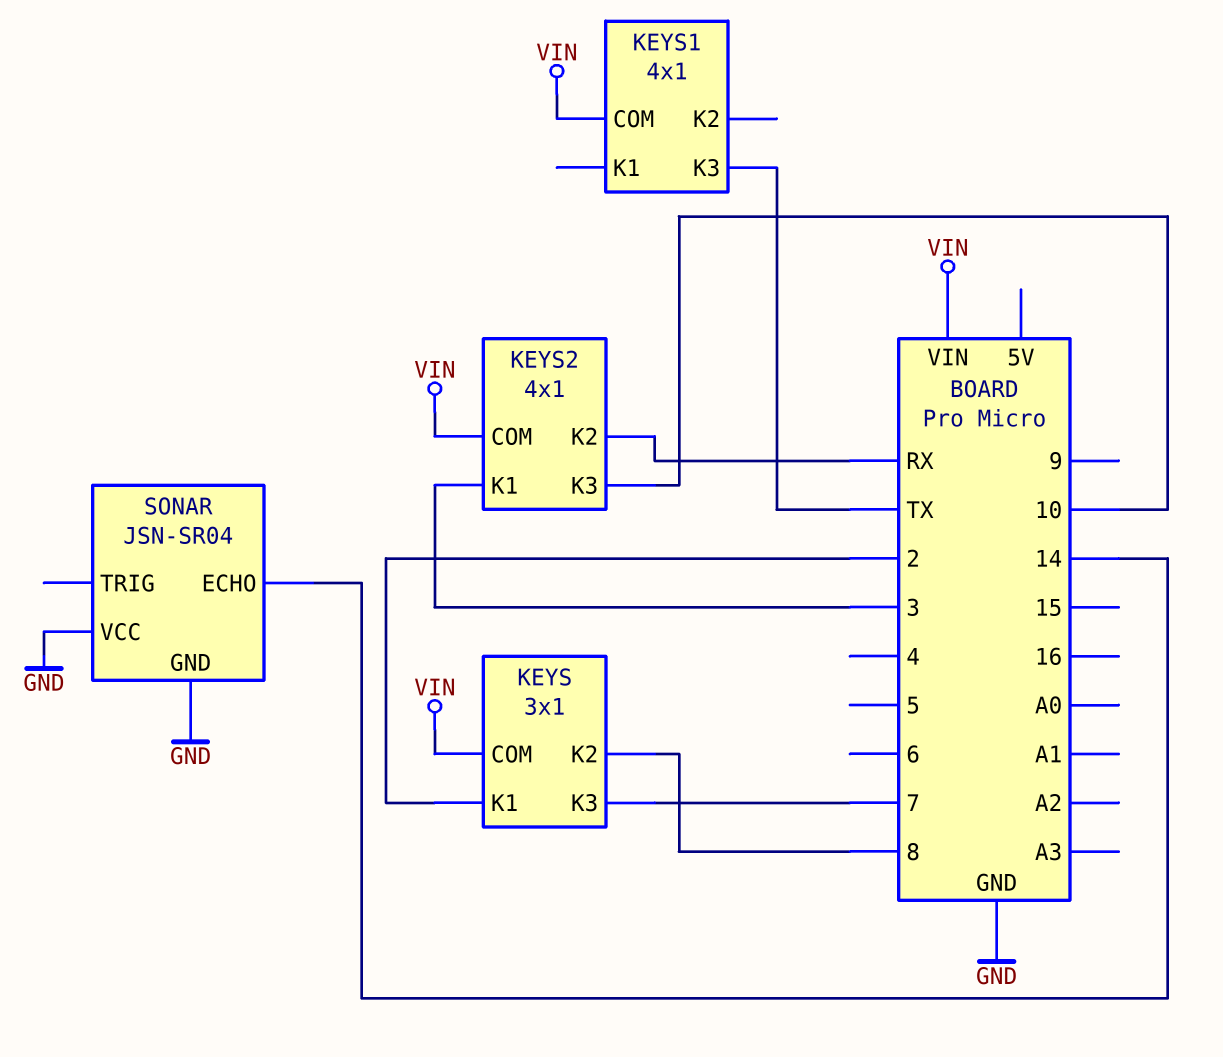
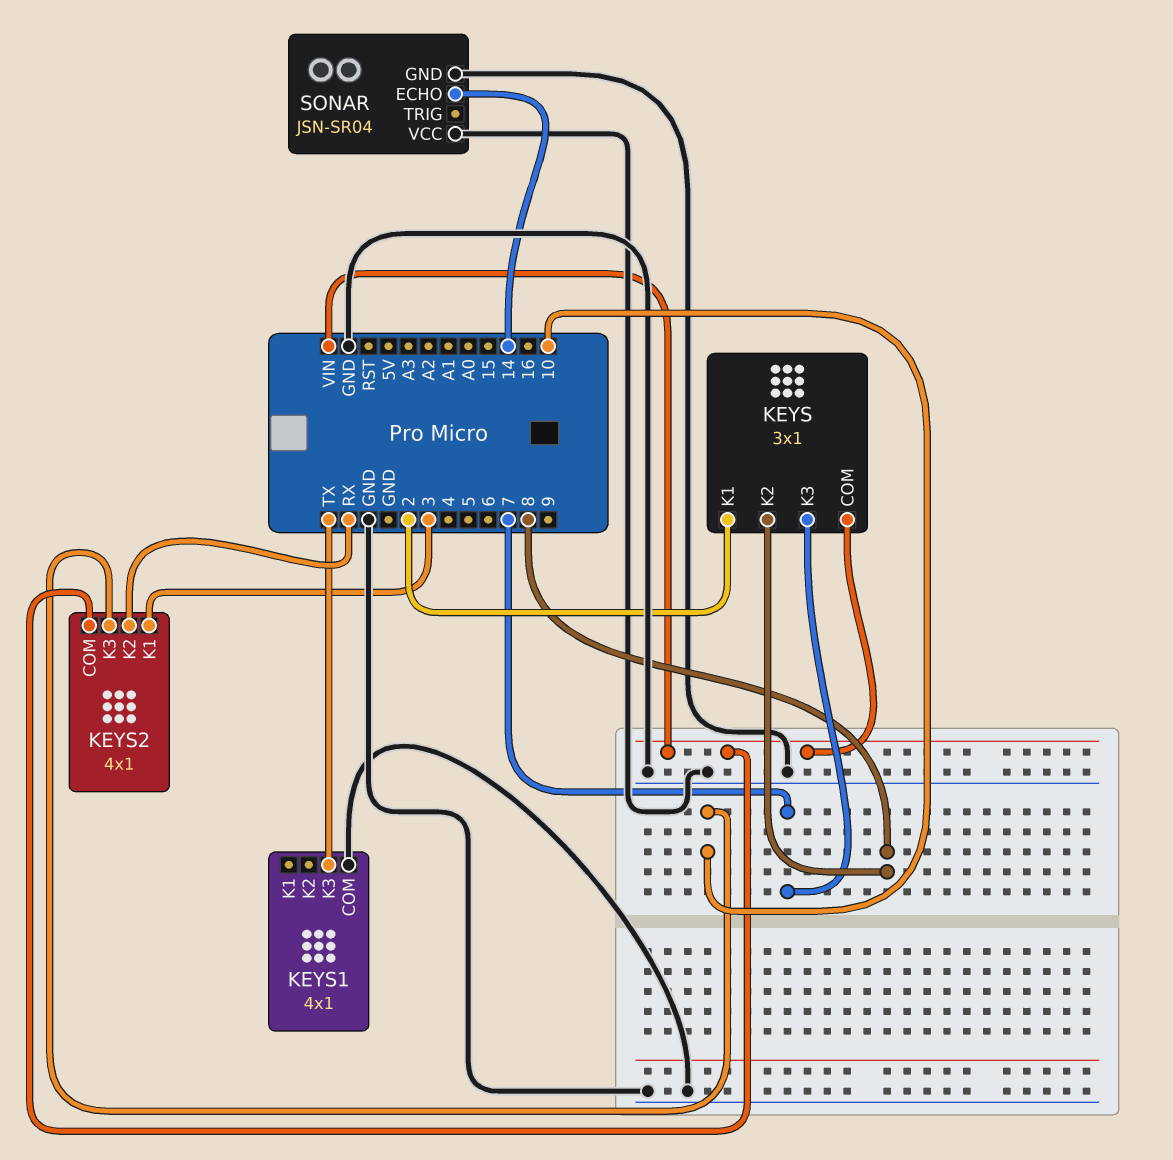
KEYS1 pin COM: VIN -> GND

